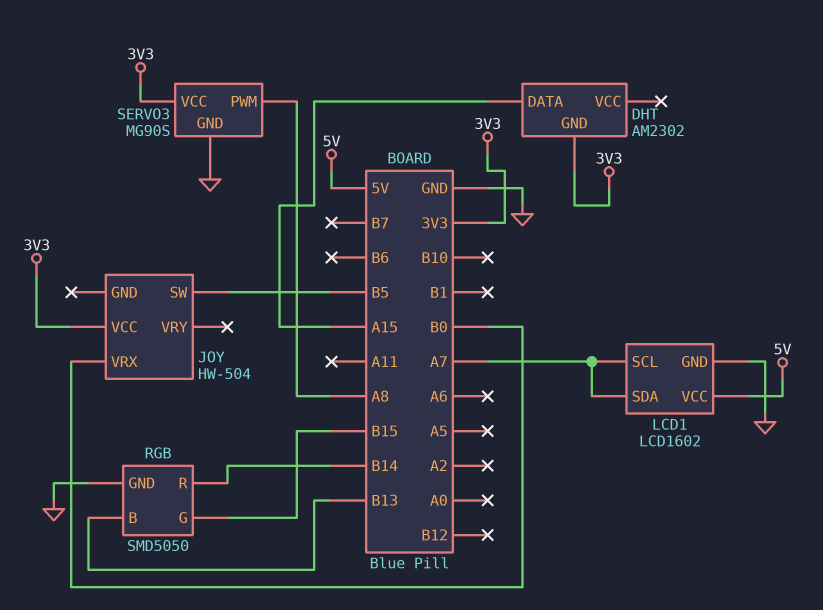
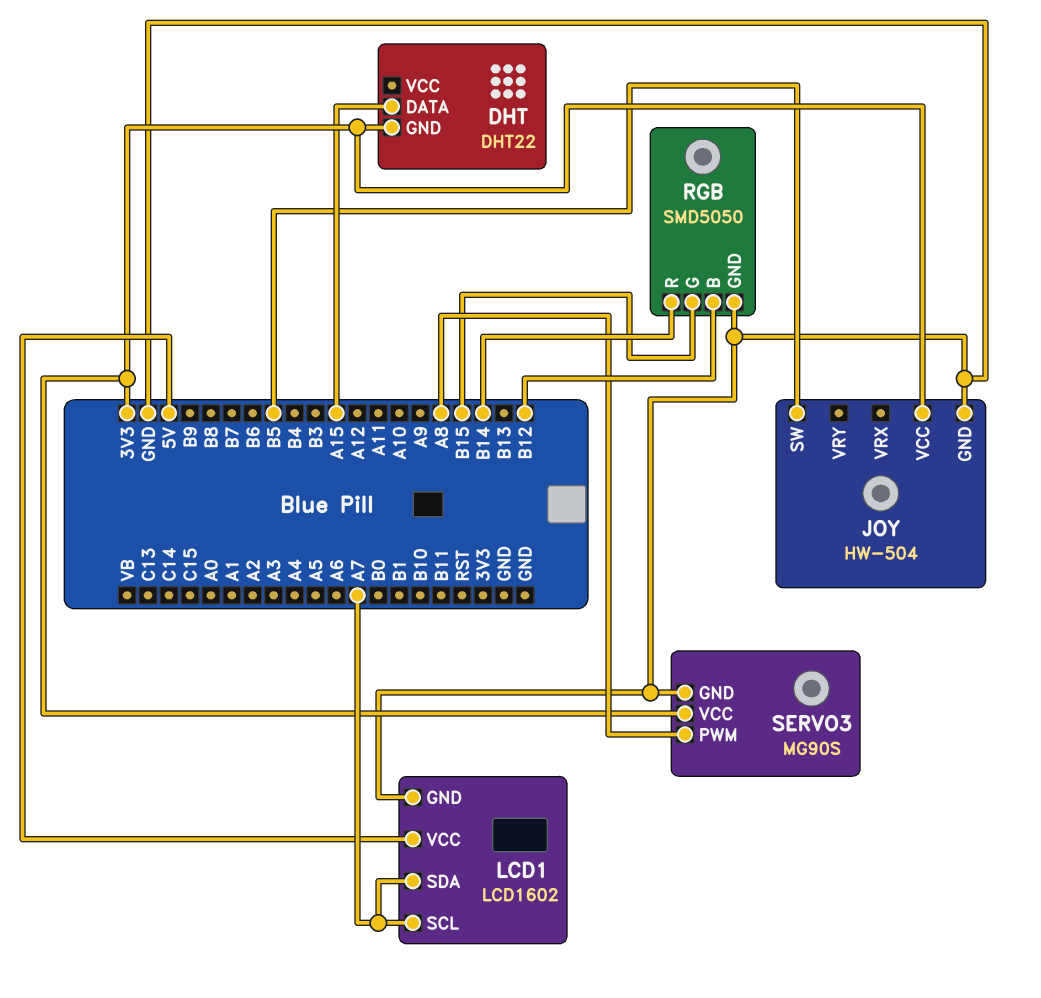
DHT: AM2302 -> DHT22
JOY pin GND: none -> GND
JOY pin VRX: B0 -> none
RGB pin B: B13 -> B12

